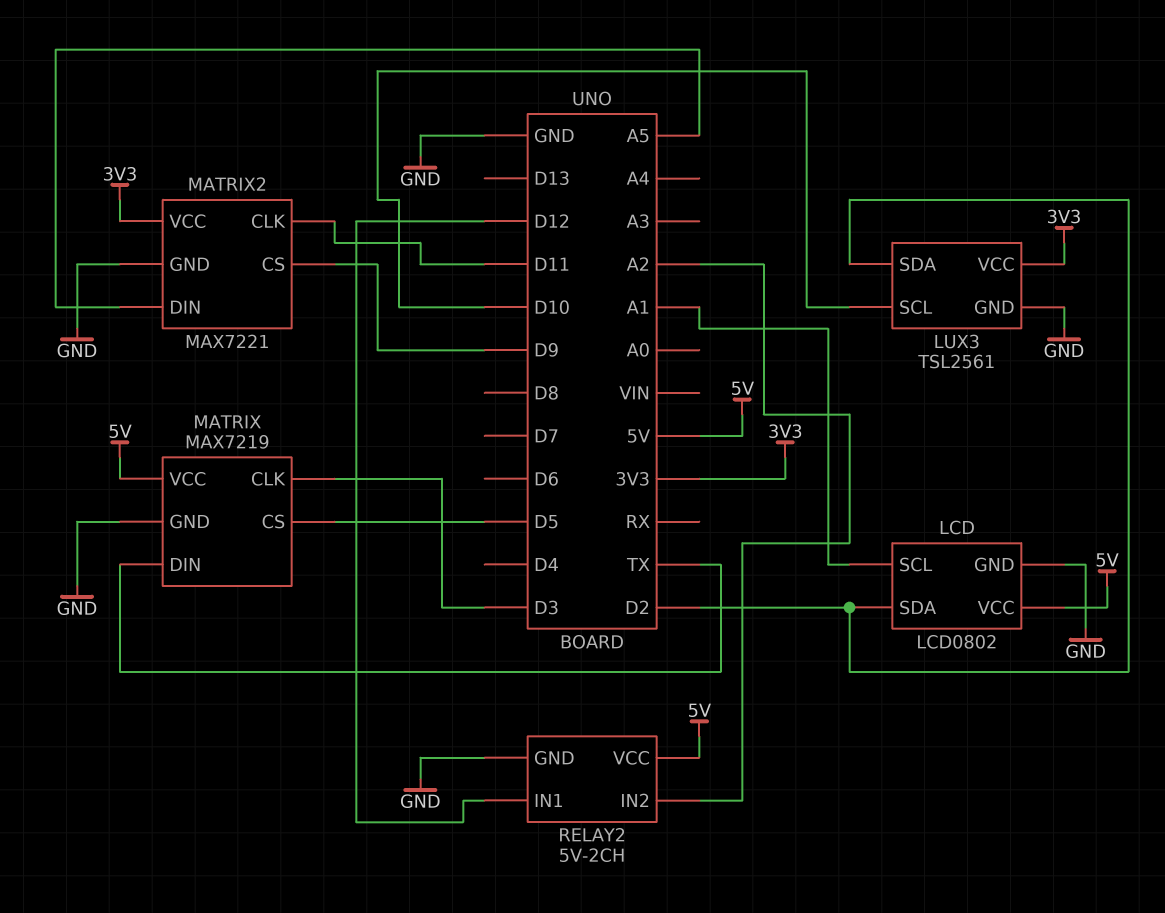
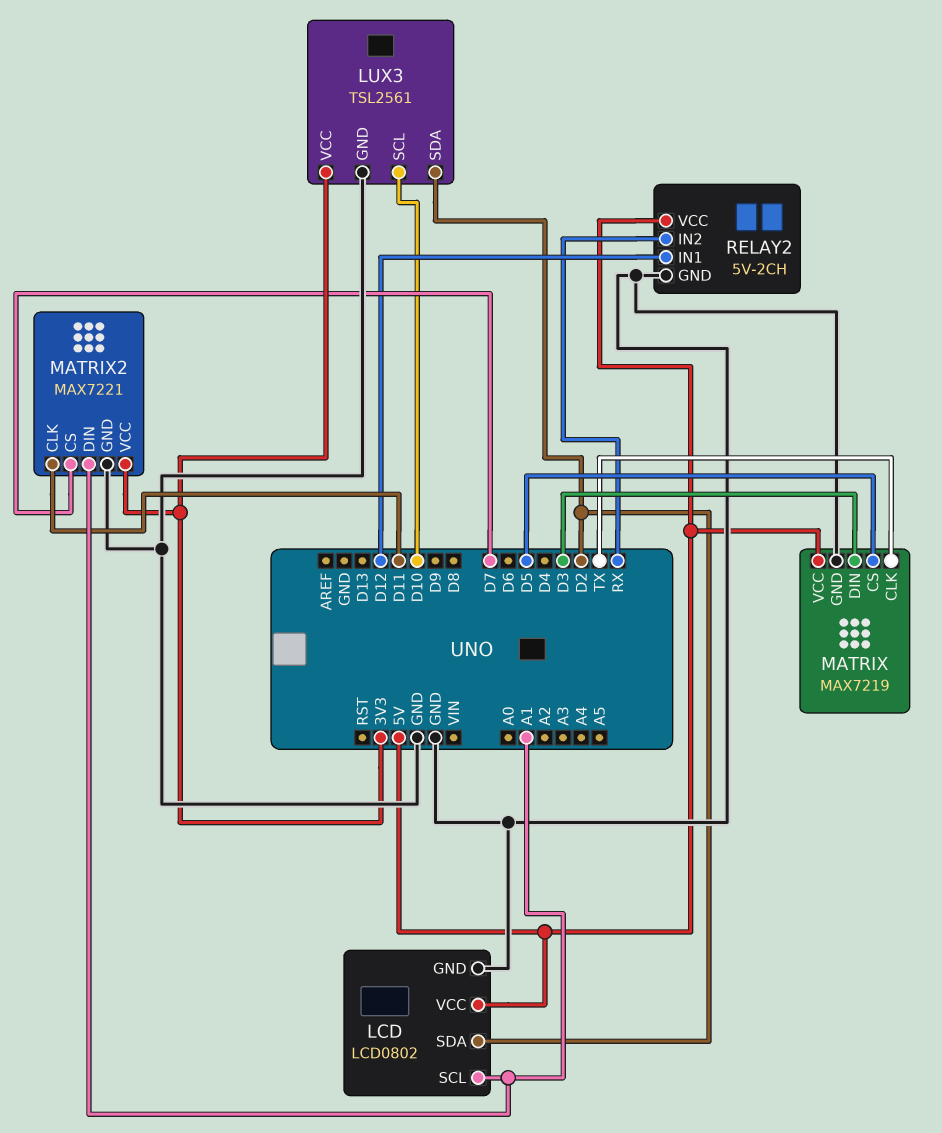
MATRIX pin CLK: D3 -> TX
MATRIX pin DIN: TX -> D3
MATRIX2 pin CS: D9 -> D7
MATRIX2 pin DIN: A5 -> A1
RELAY2 pin IN2: A2 -> RX

